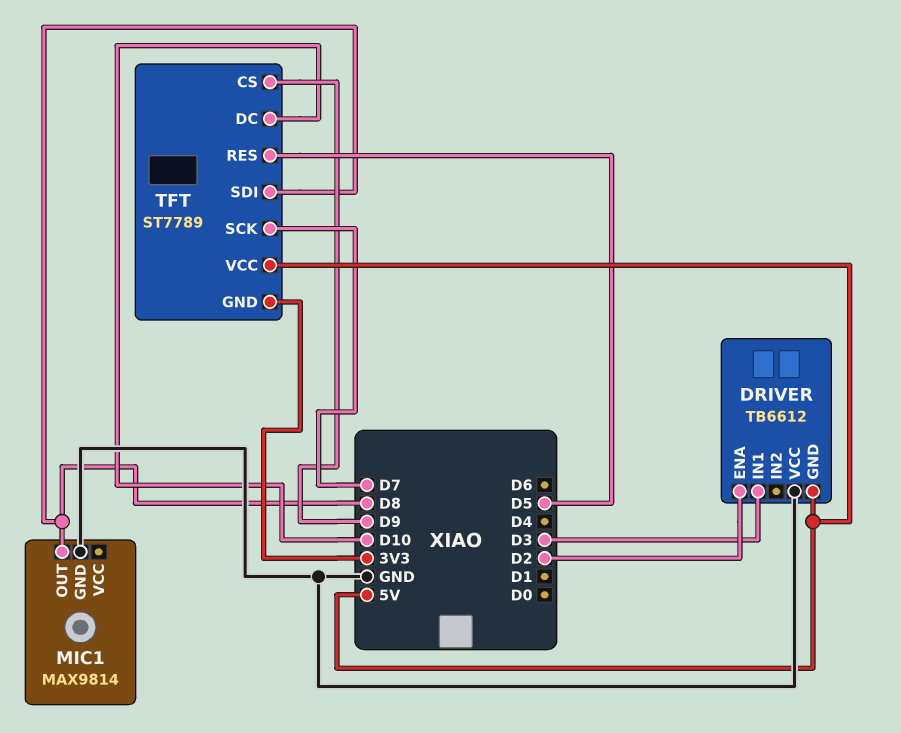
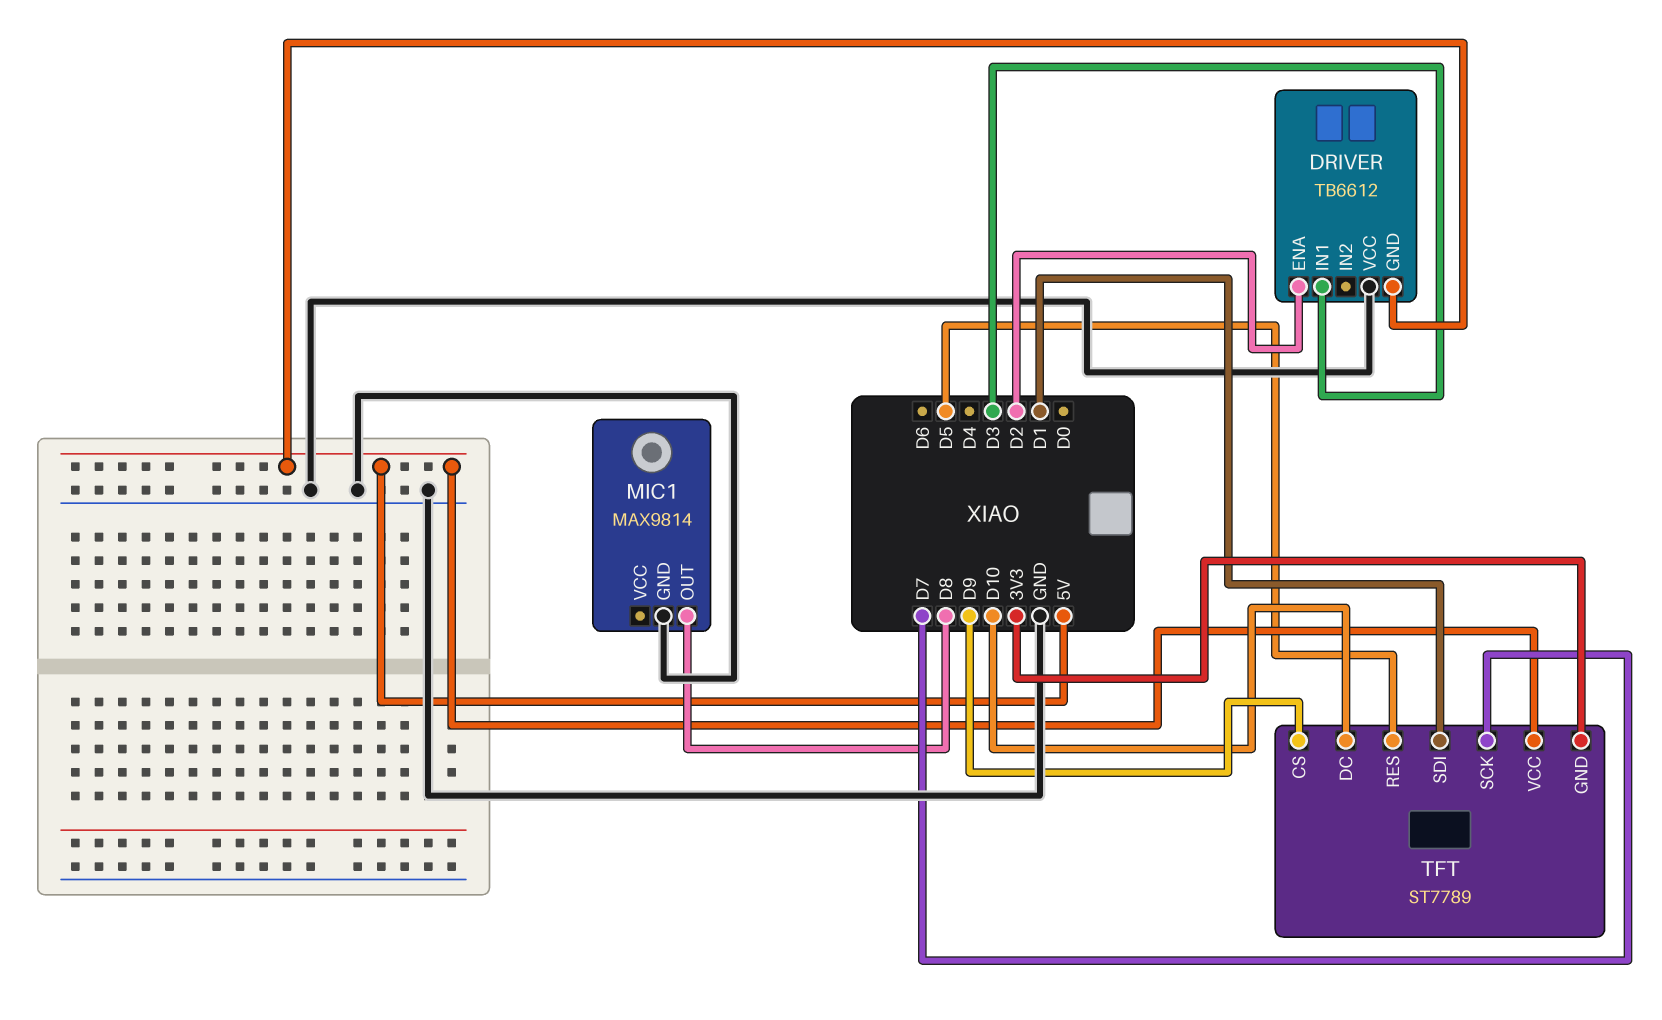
TFT pin SDI: D8 -> D1

